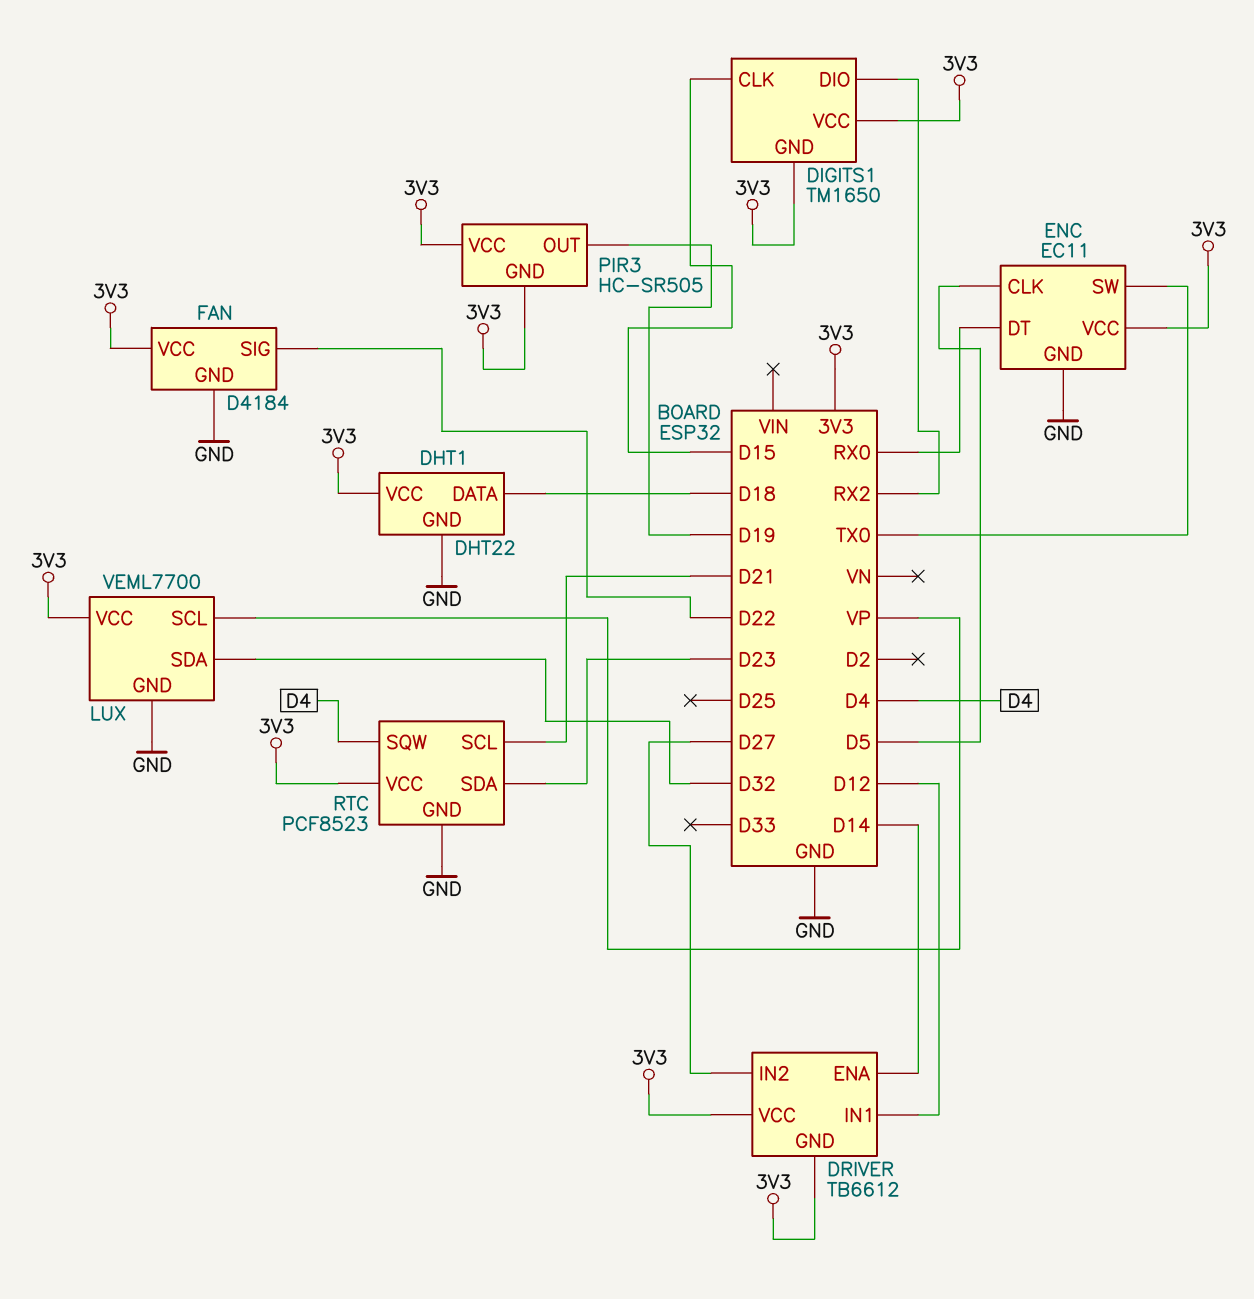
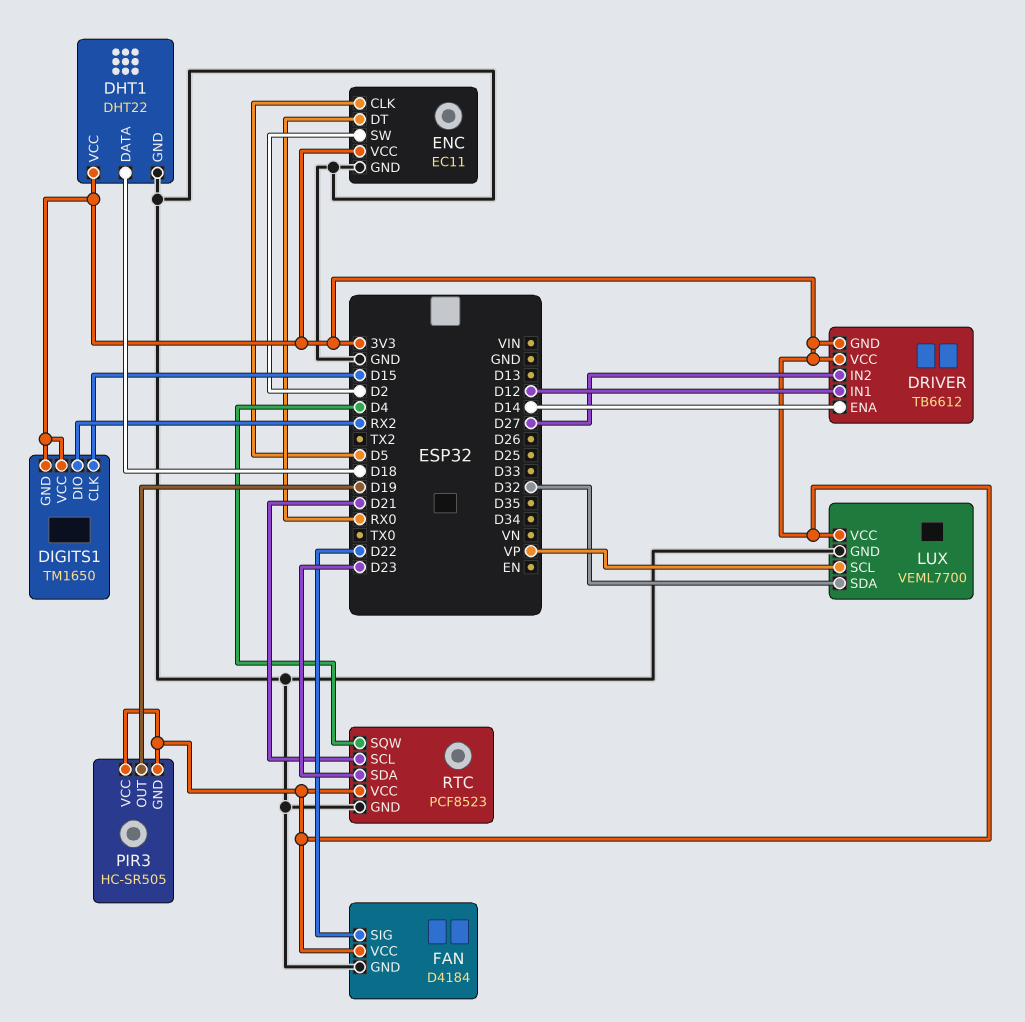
ENC pin SW: TX0 -> D2

